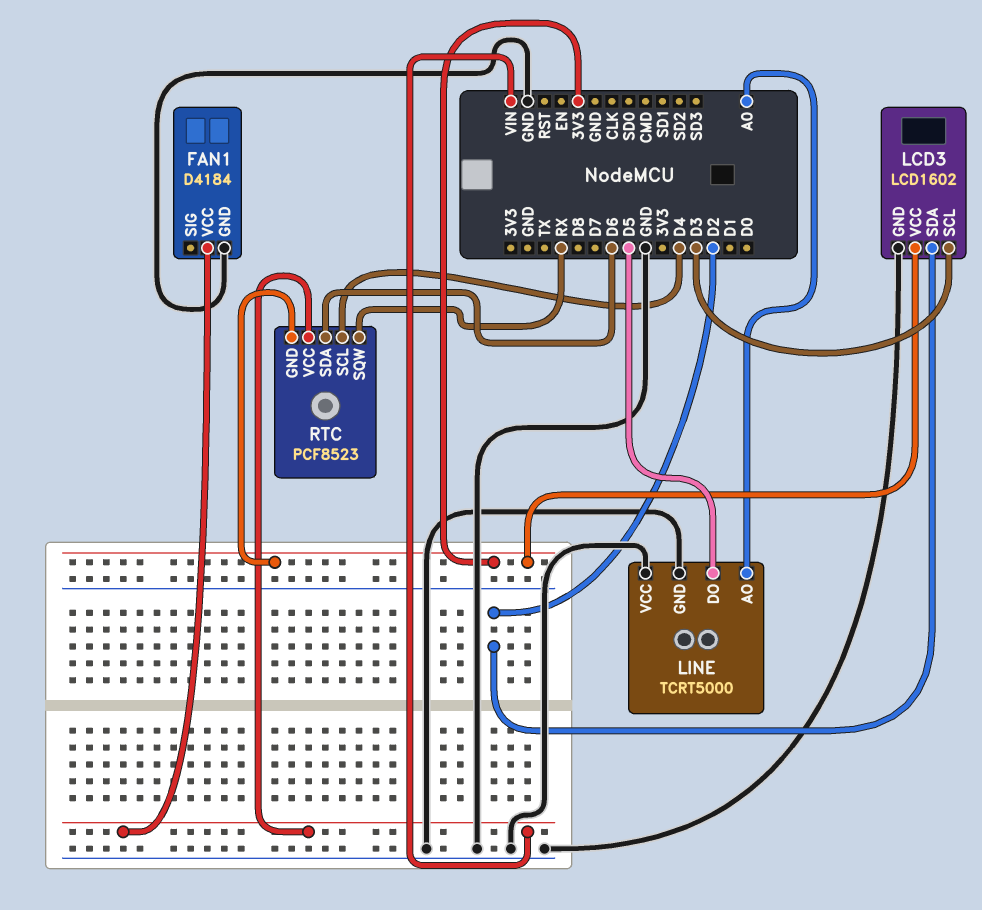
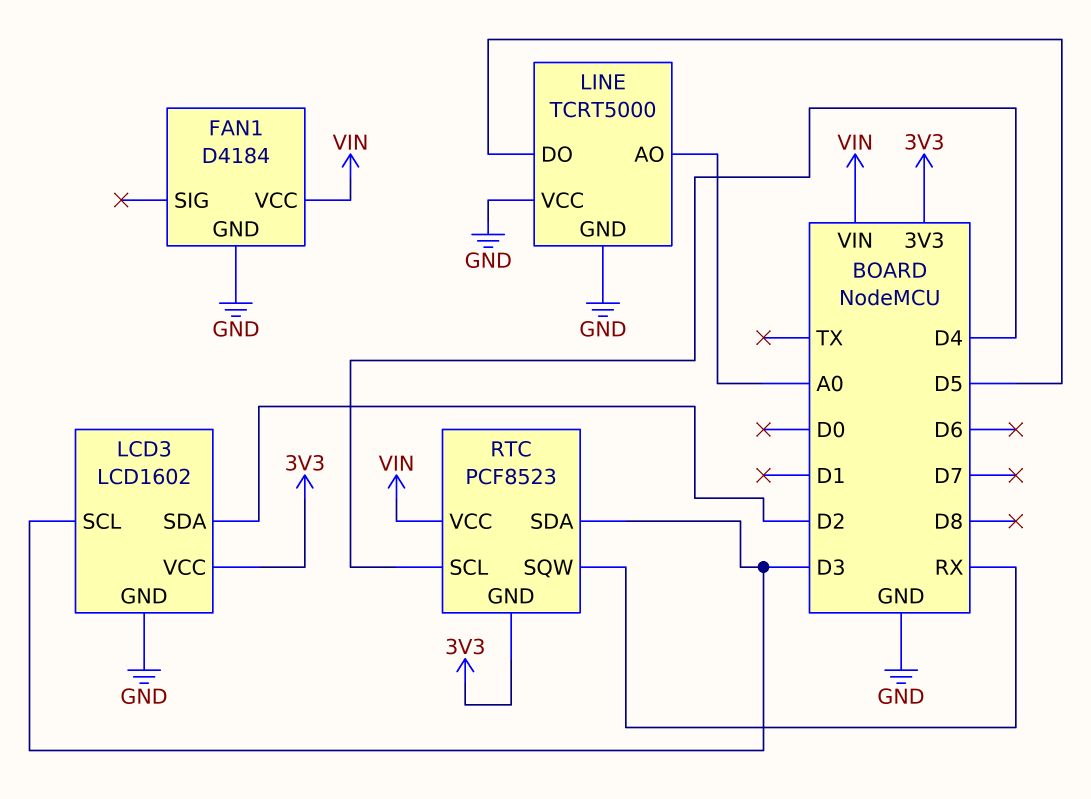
RTC pin SDA: D6 -> D3

